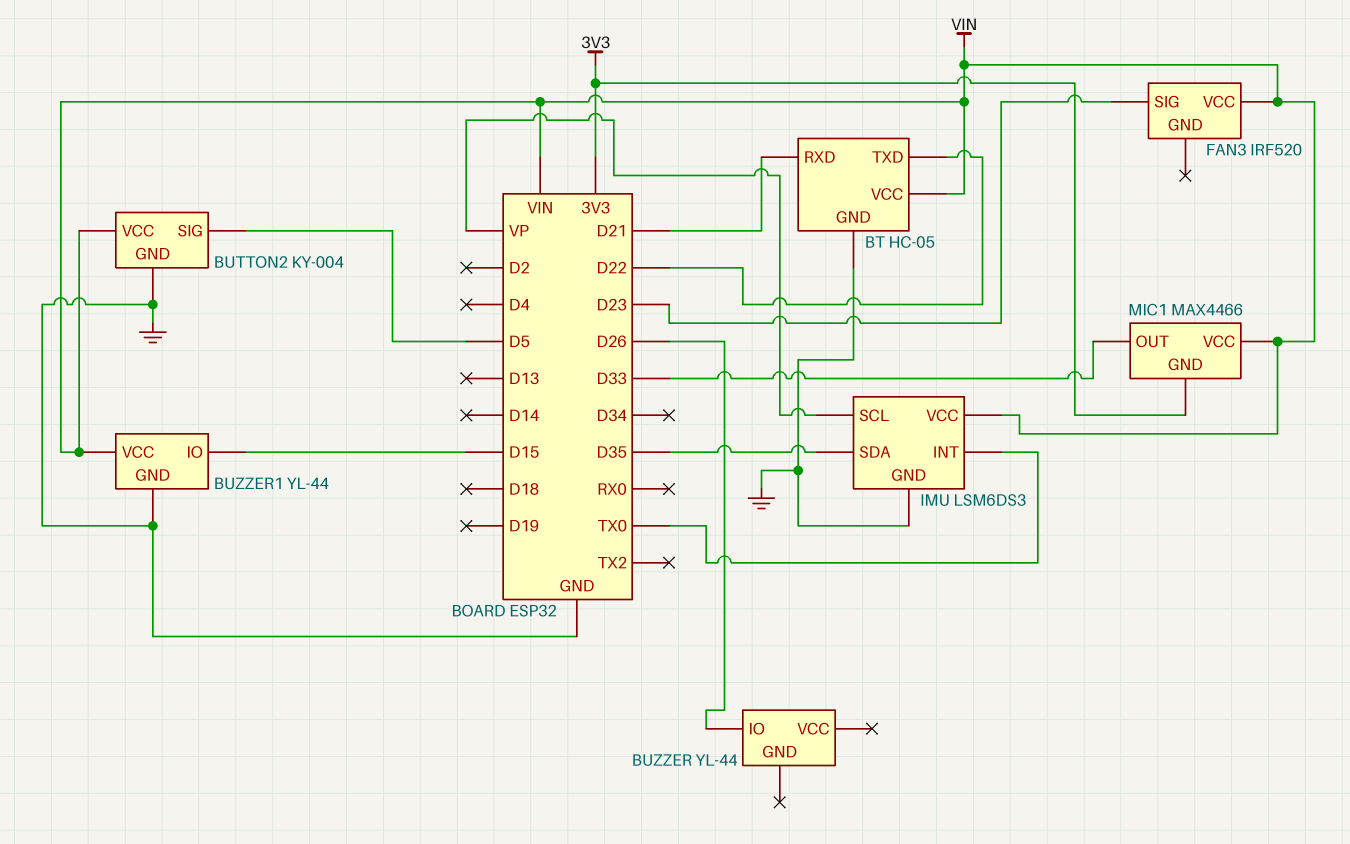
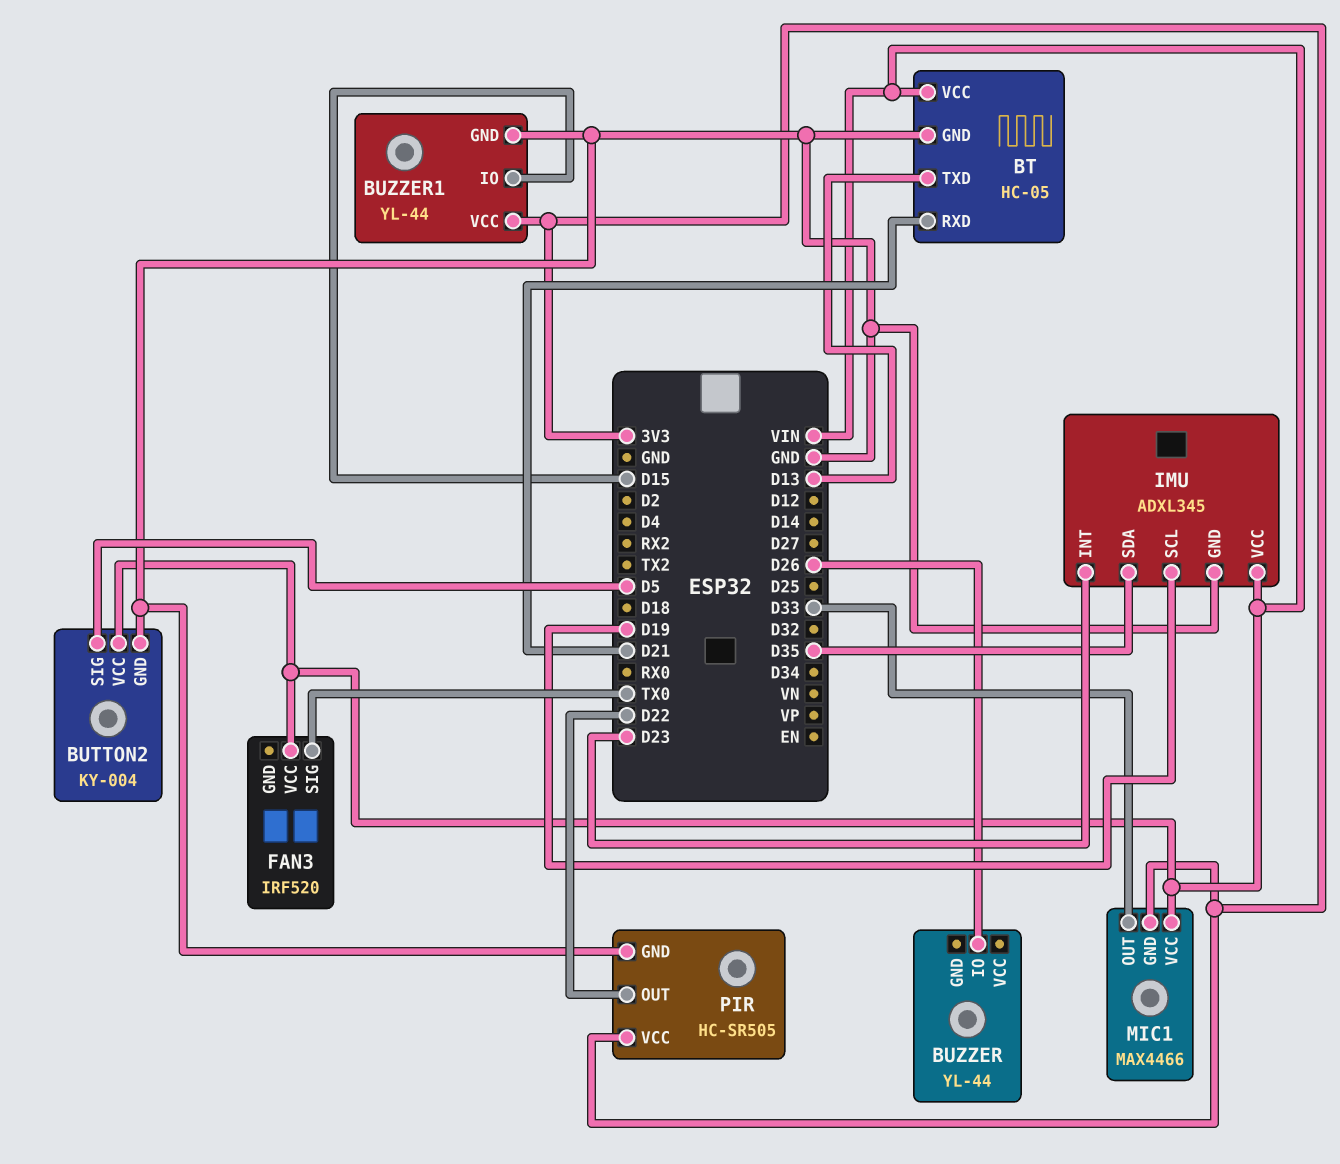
BT pin TXD: D22 -> D13
BUZZER1 pin VCC: VIN -> 3V3
FAN3 pin SIG: D23 -> TX0
IMU: LSM6DS3 -> ADXL345
IMU pin INT: TX0 -> D23
IMU pin SCL: VP -> D19
PIR: none -> HC-SR505
PIR pin GND: none -> GND
PIR pin OUT: none -> D22
PIR pin VCC: none -> 3V3

